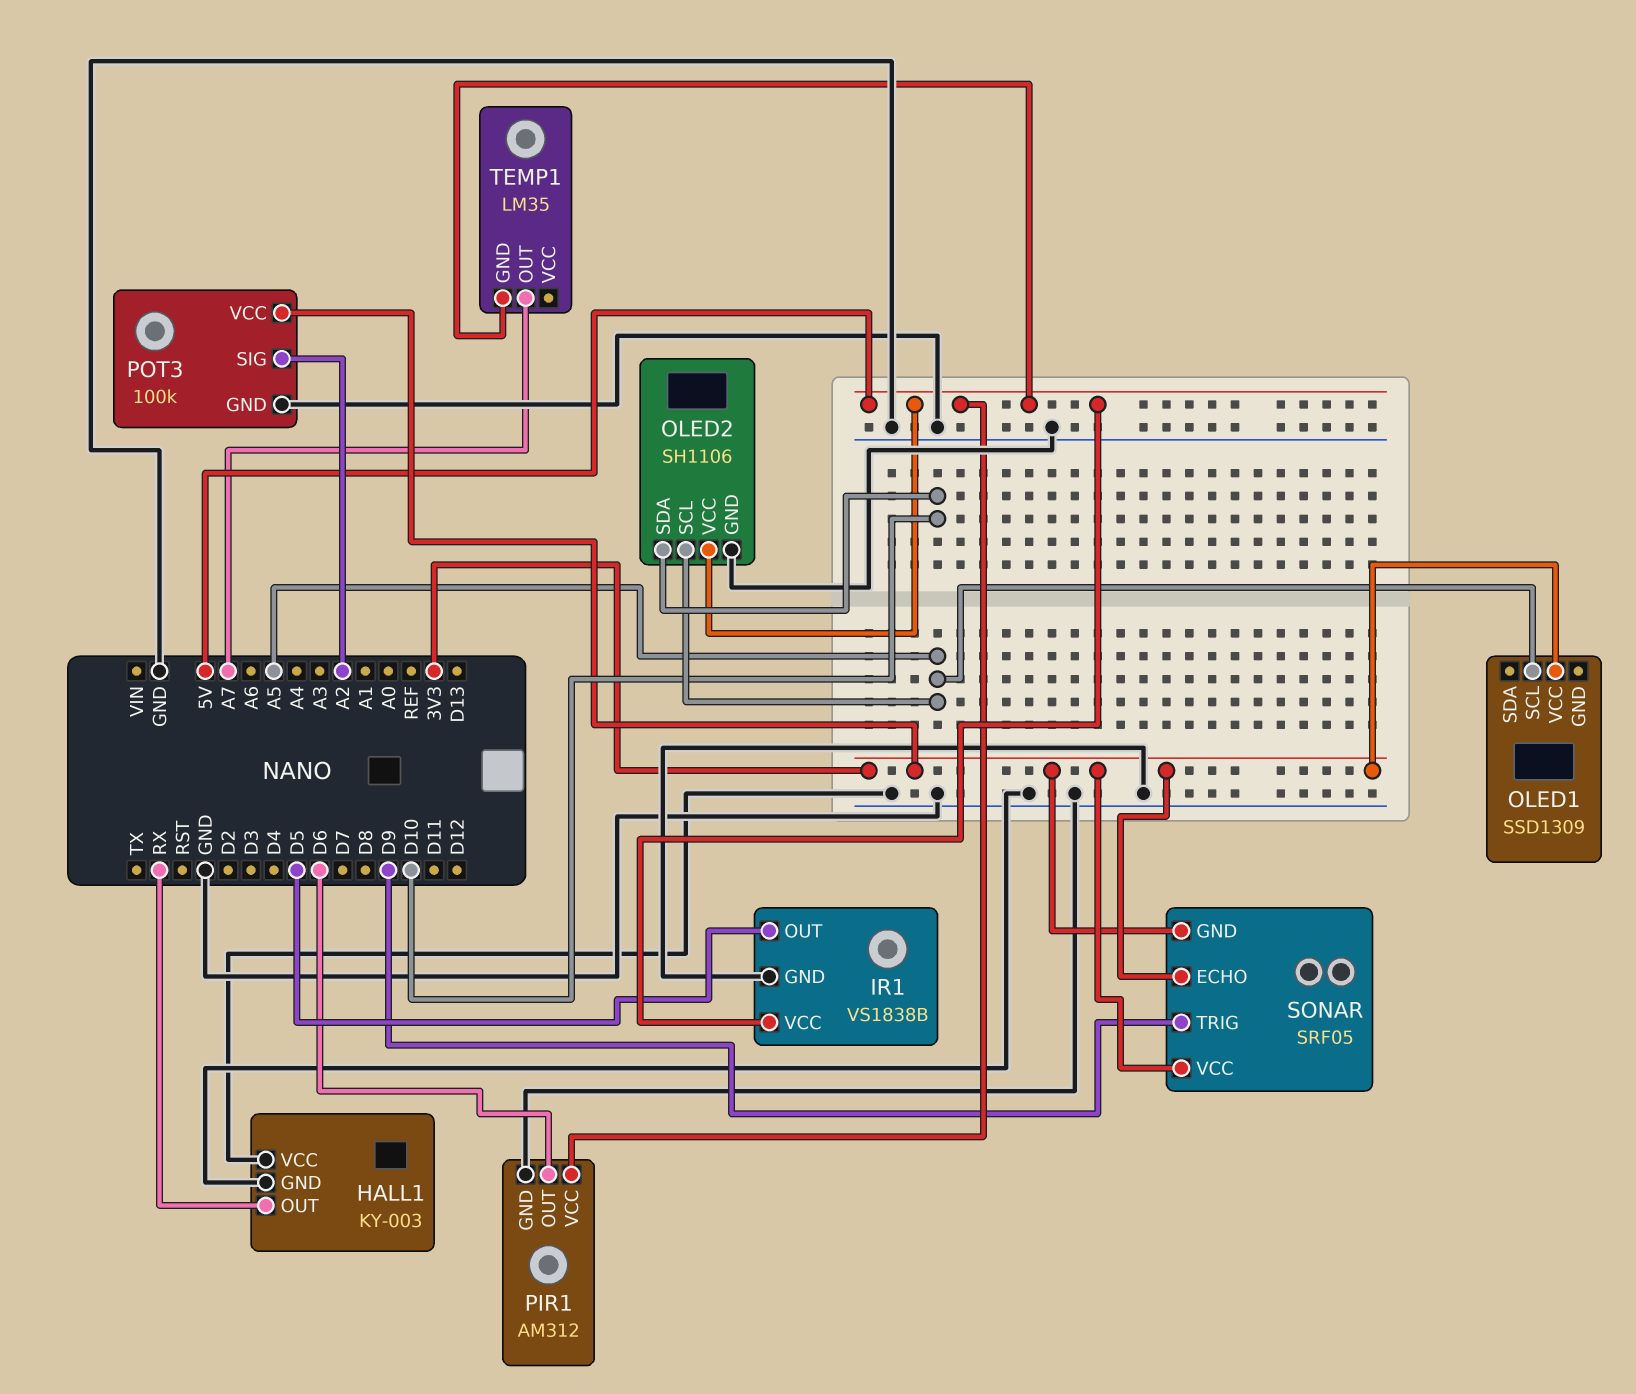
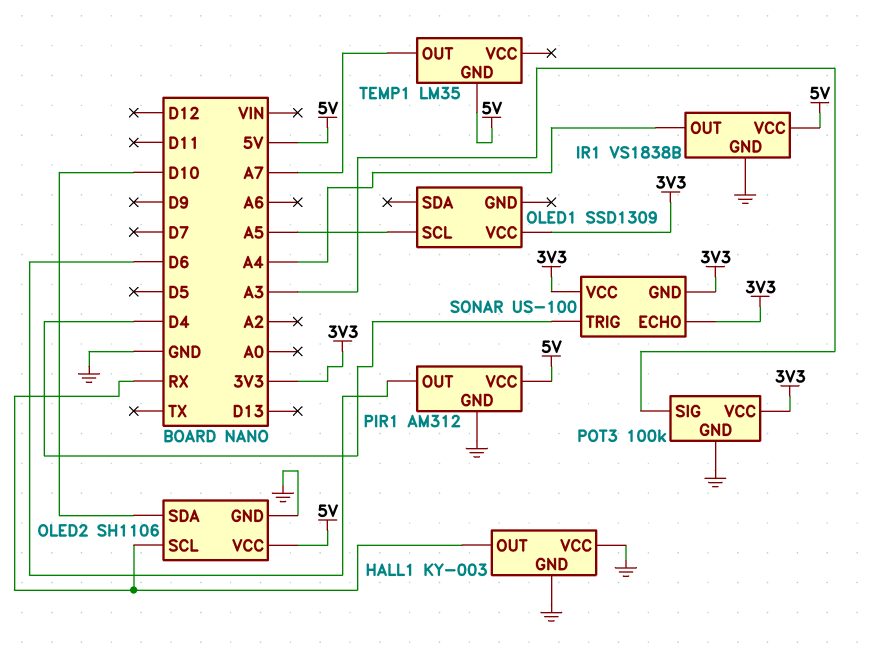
IR1 pin OUT: D5 -> A4
OLED2 pin SCL: A5 -> RX
POT3 pin SIG: A2 -> A3
SONAR: SRF05 -> US-100
SONAR pin TRIG: D9 -> D4

